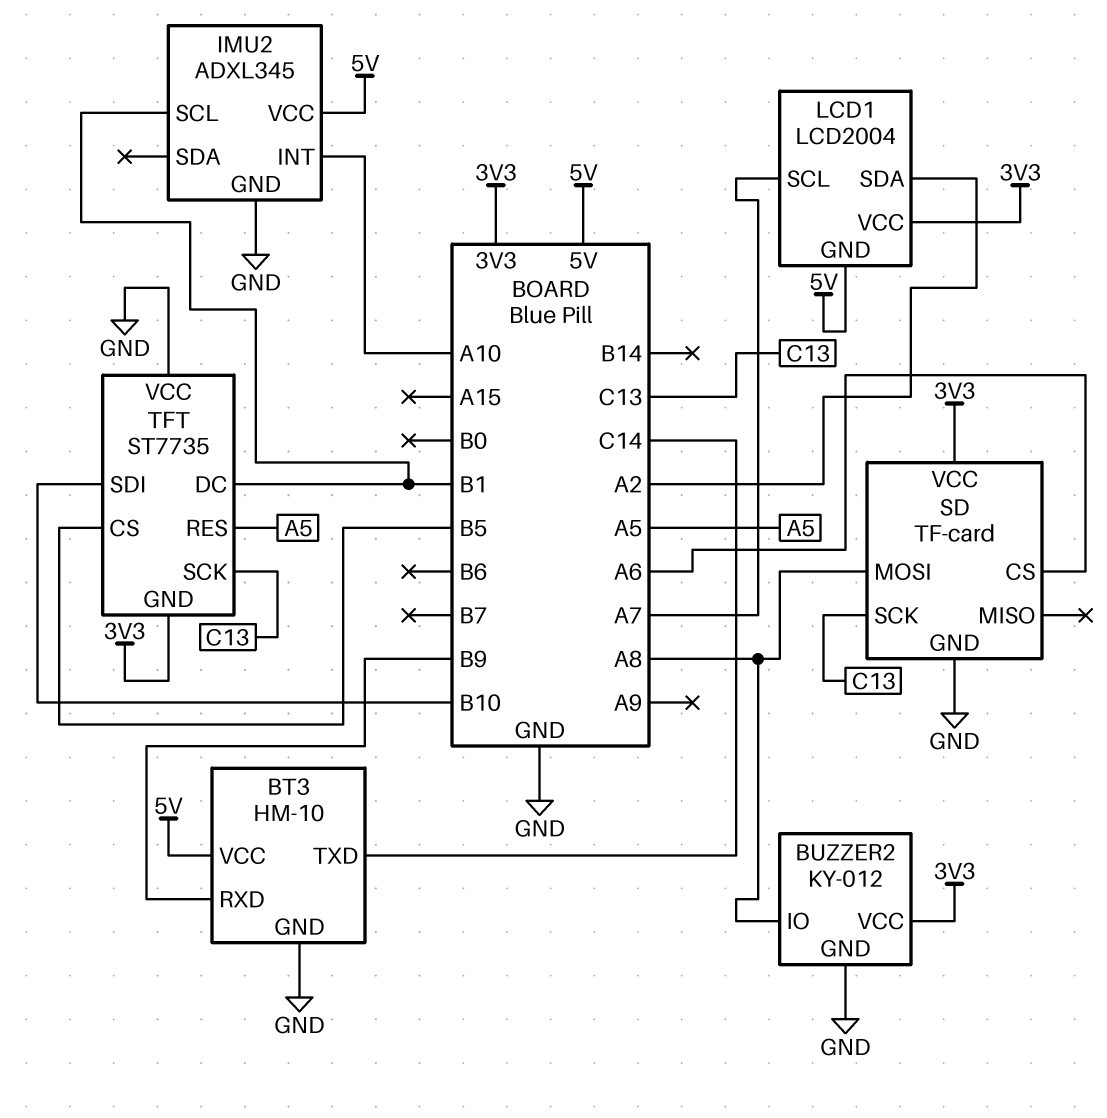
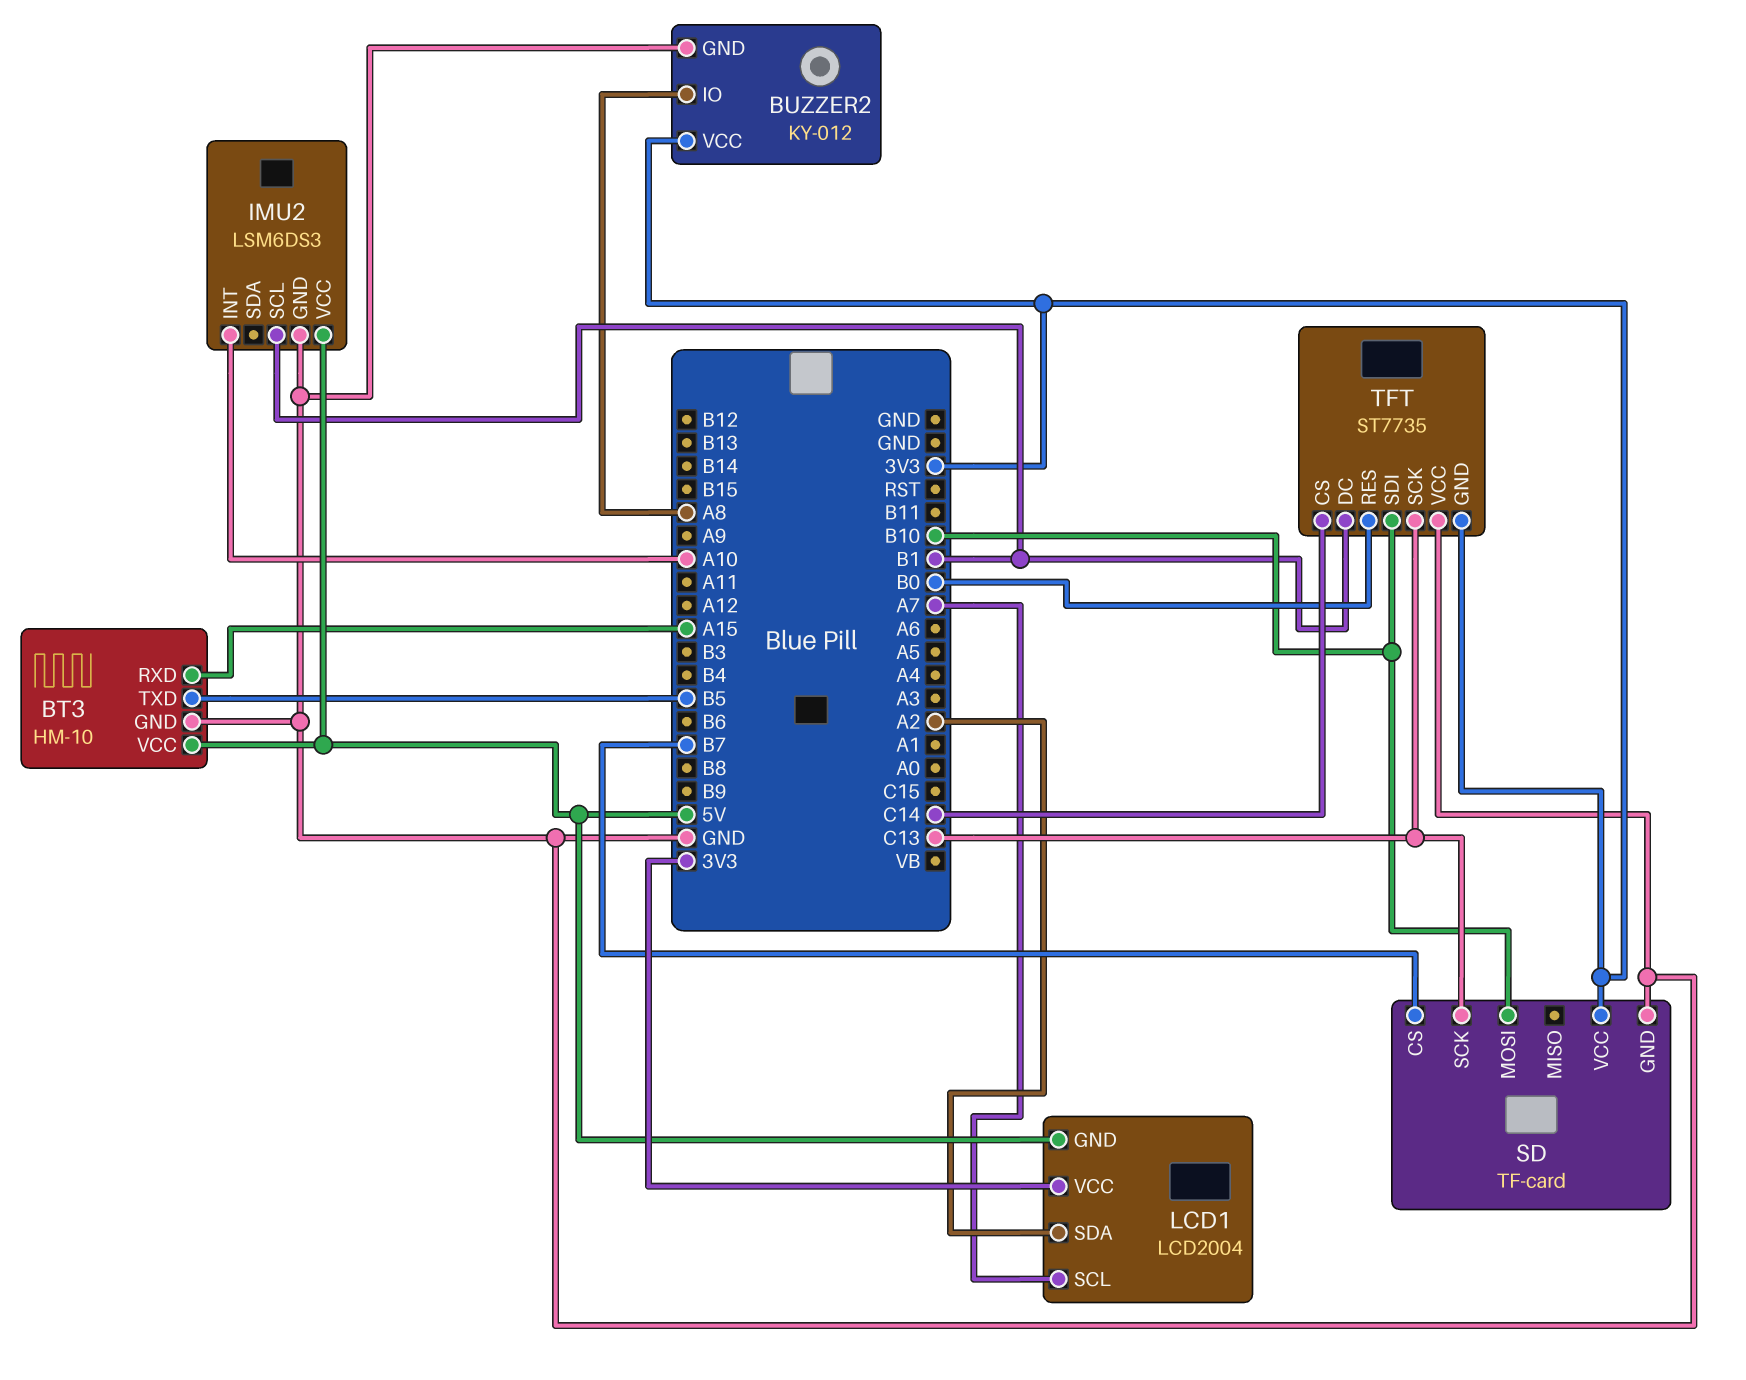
BT3 pin RXD: B9 -> A15
BT3 pin TXD: C14 -> B5
IMU2: ADXL345 -> LSM6DS3
SD pin CS: A6 -> B7
SD pin MOSI: A8 -> B10
TFT pin CS: B5 -> C14
TFT pin RES: A5 -> B0

